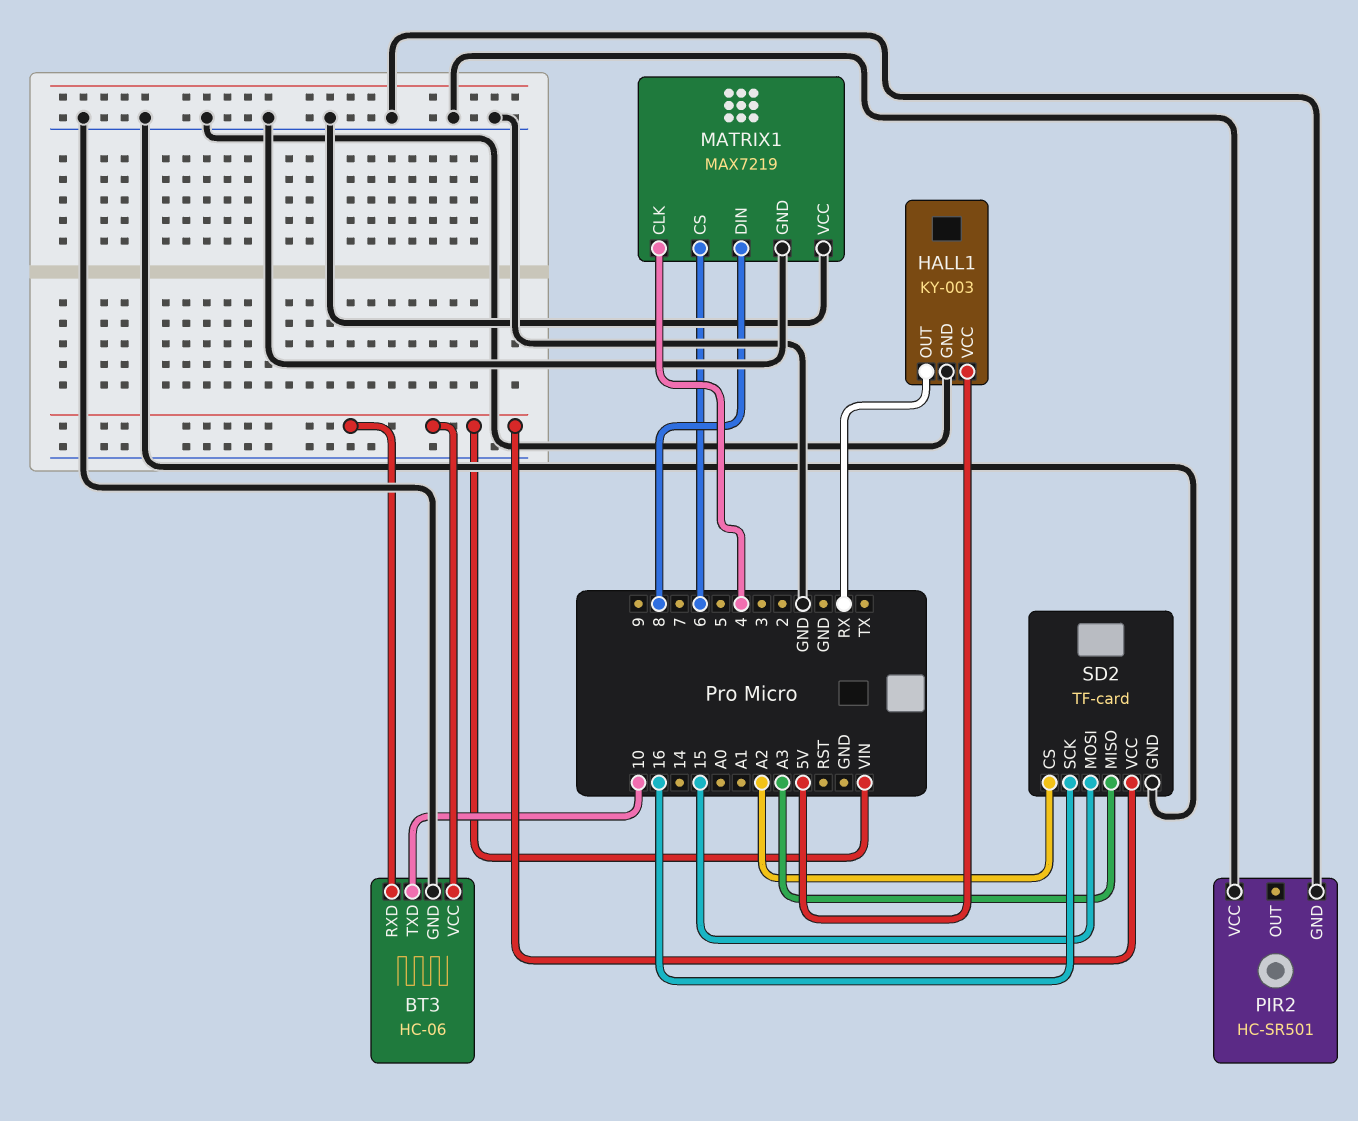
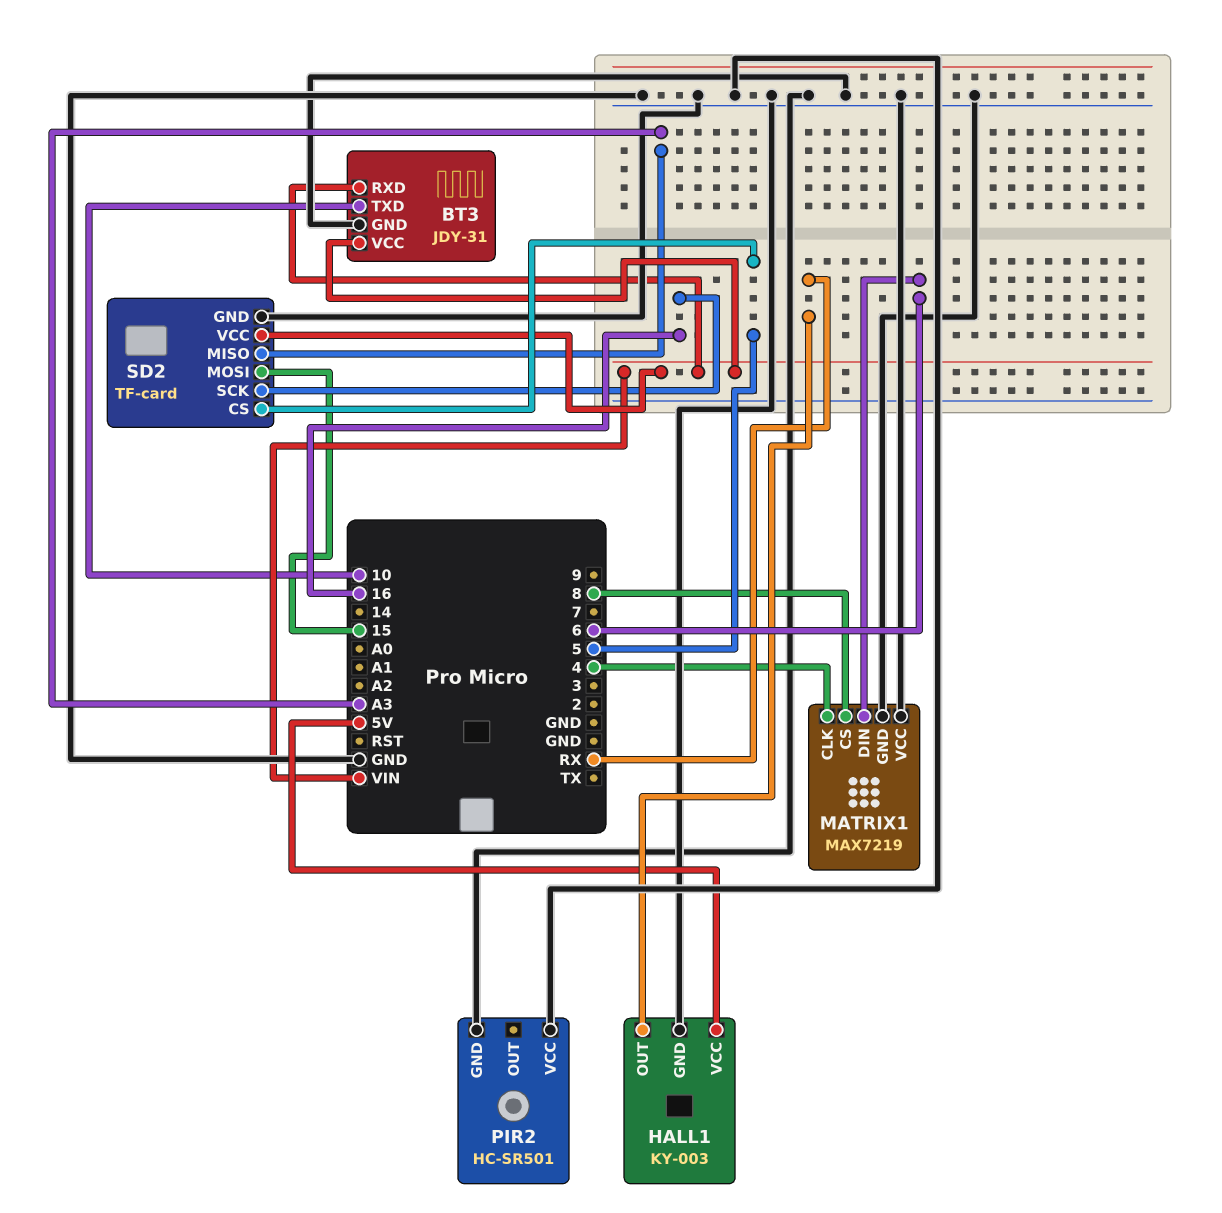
BT3: HC-06 -> JDY-31
MATRIX1 pin CS: 6 -> 8
MATRIX1 pin DIN: 8 -> 6
SD2 pin CS: A2 -> 5

